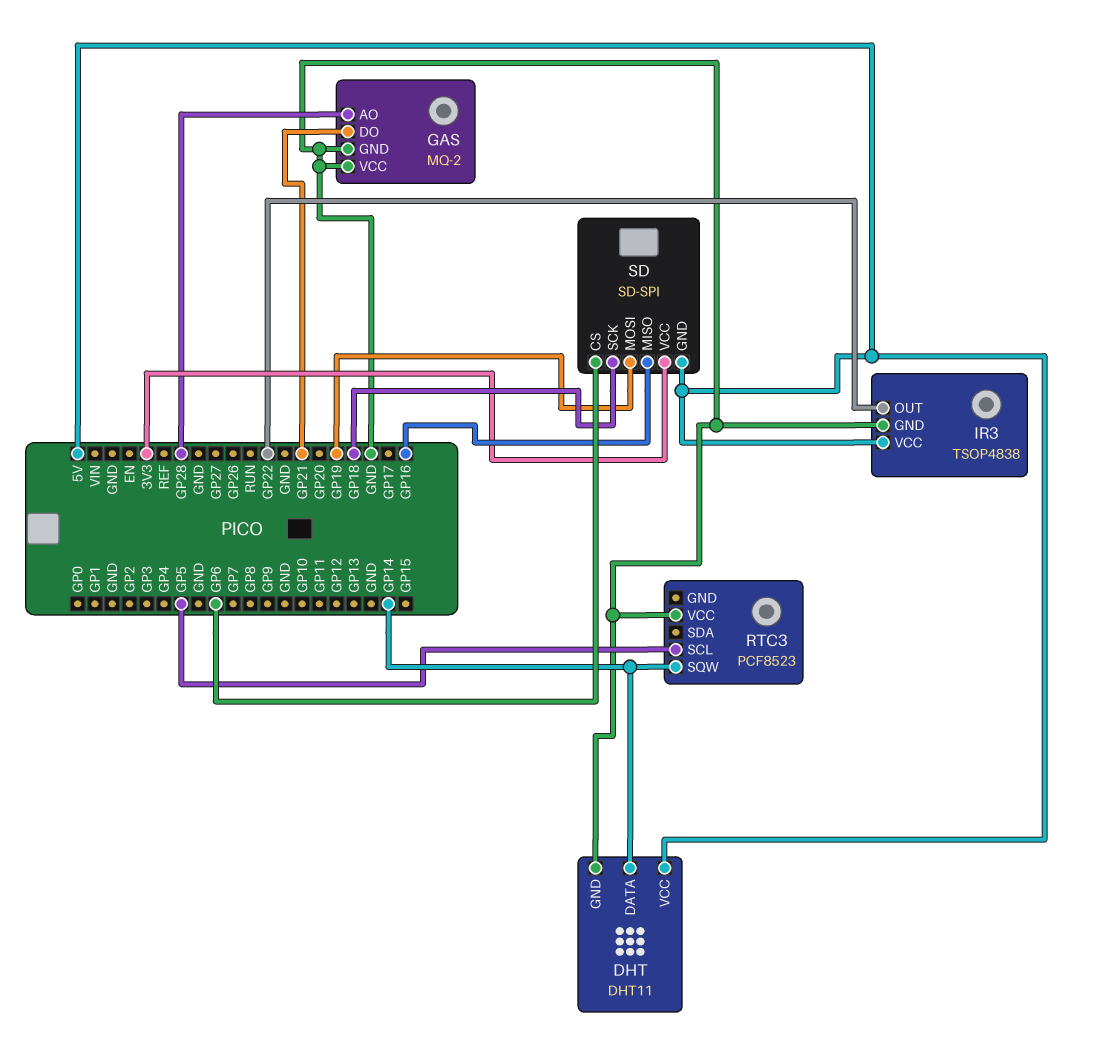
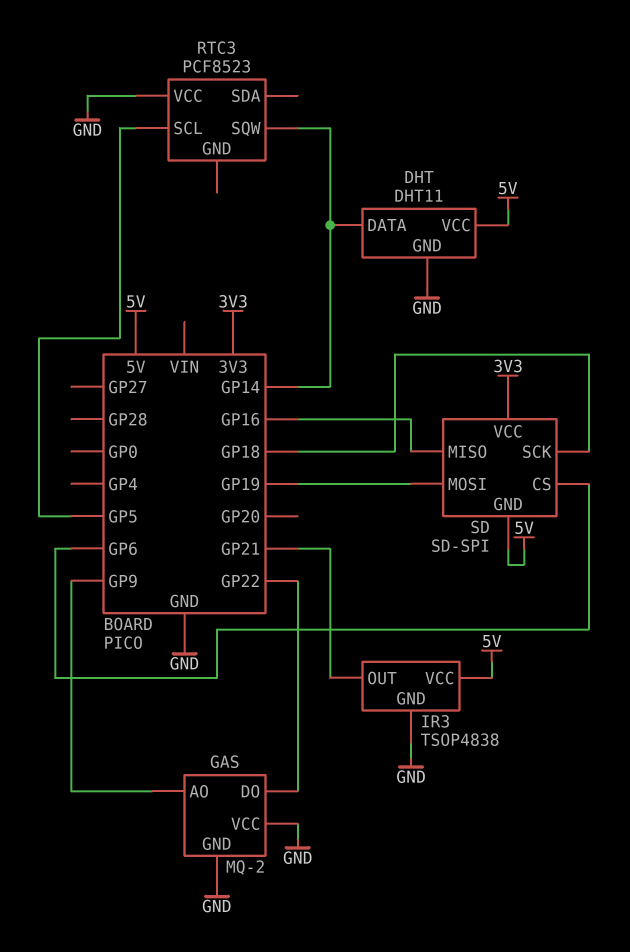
GAS pin AO: GP28 -> GP9
GAS pin DO: GP21 -> GP22
IR3 pin OUT: GP22 -> GP21

